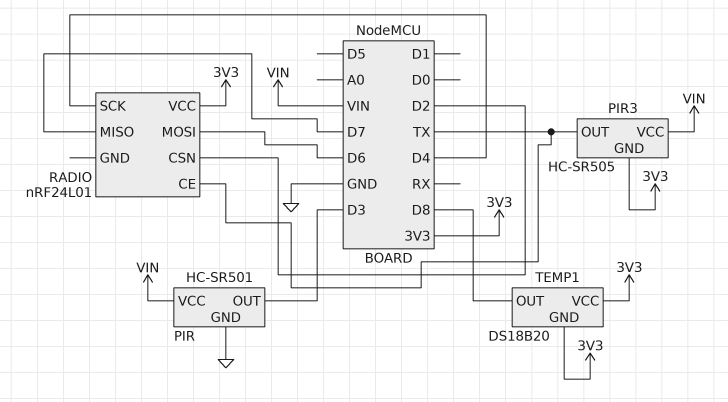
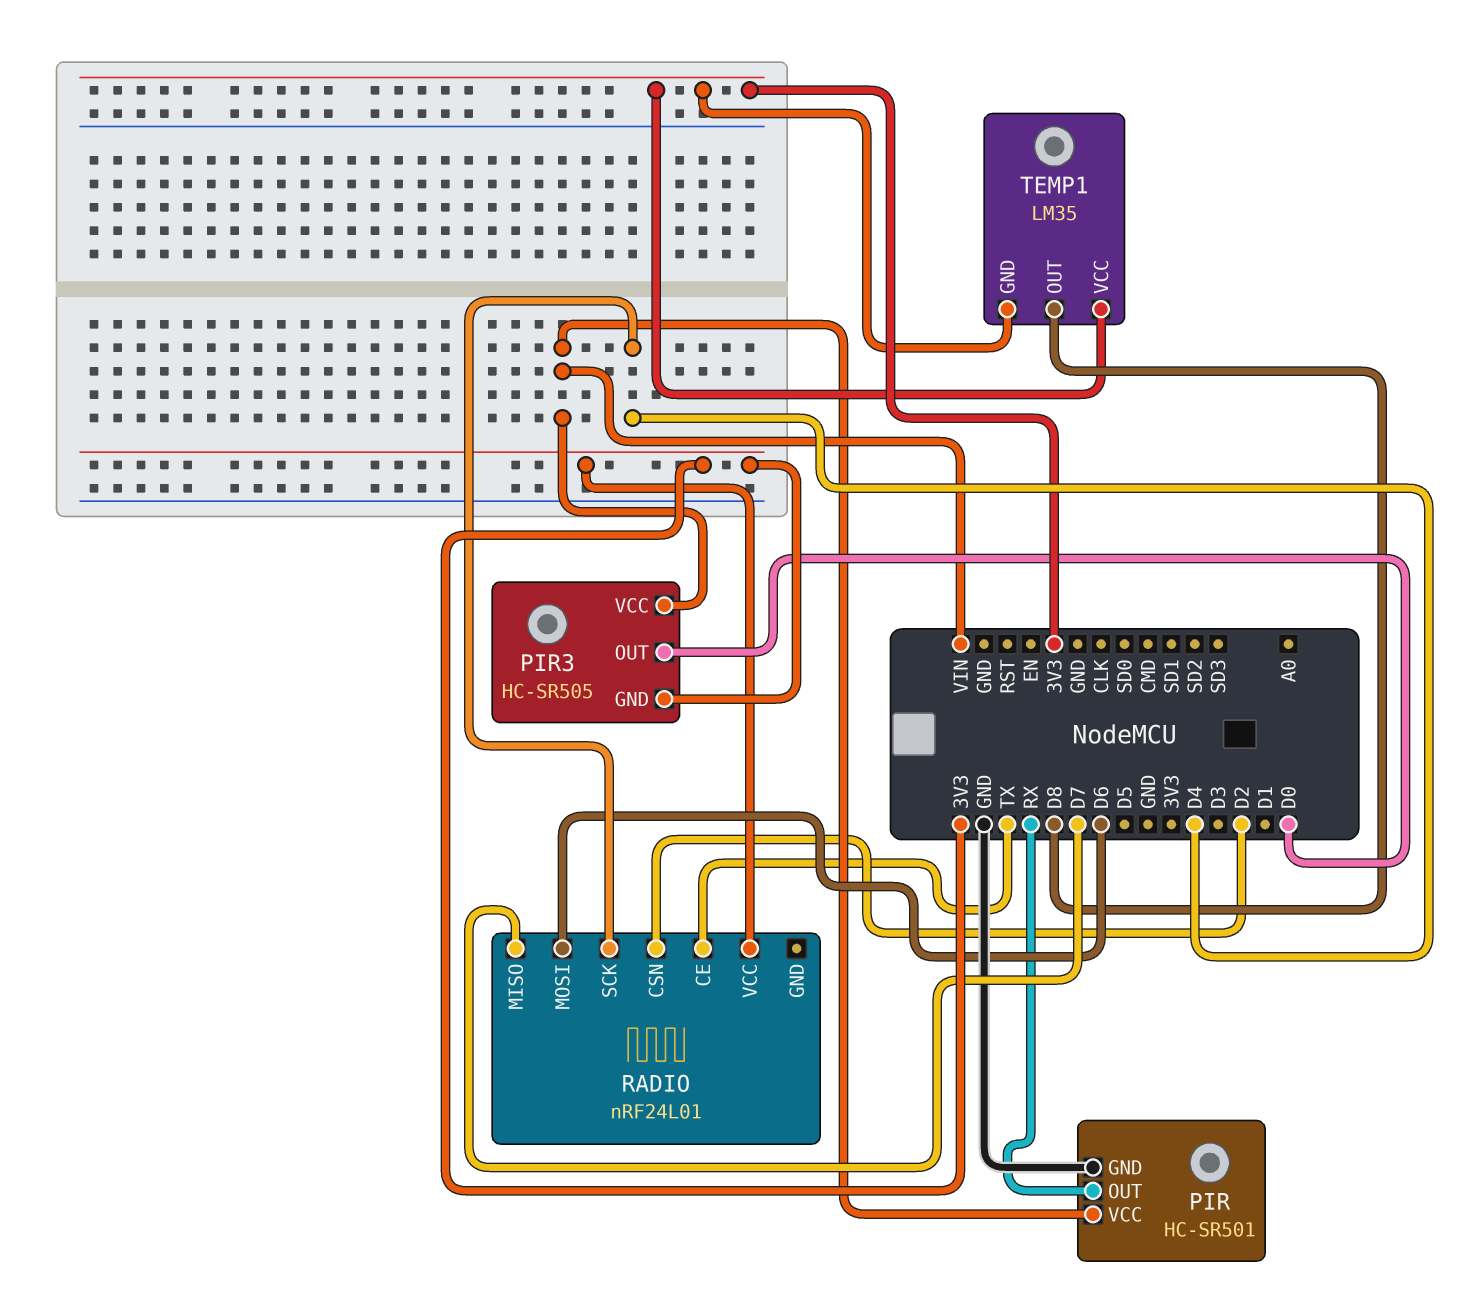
PIR pin OUT: D3 -> RX
PIR3 pin OUT: TX -> D0
TEMP1: DS18B20 -> LM35

